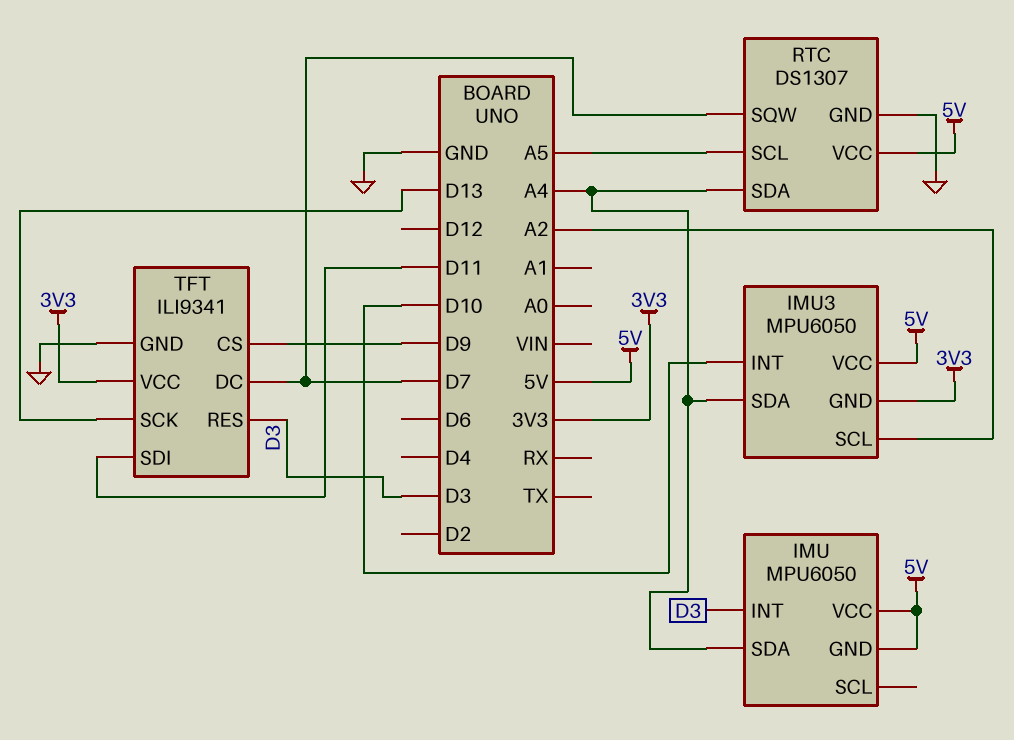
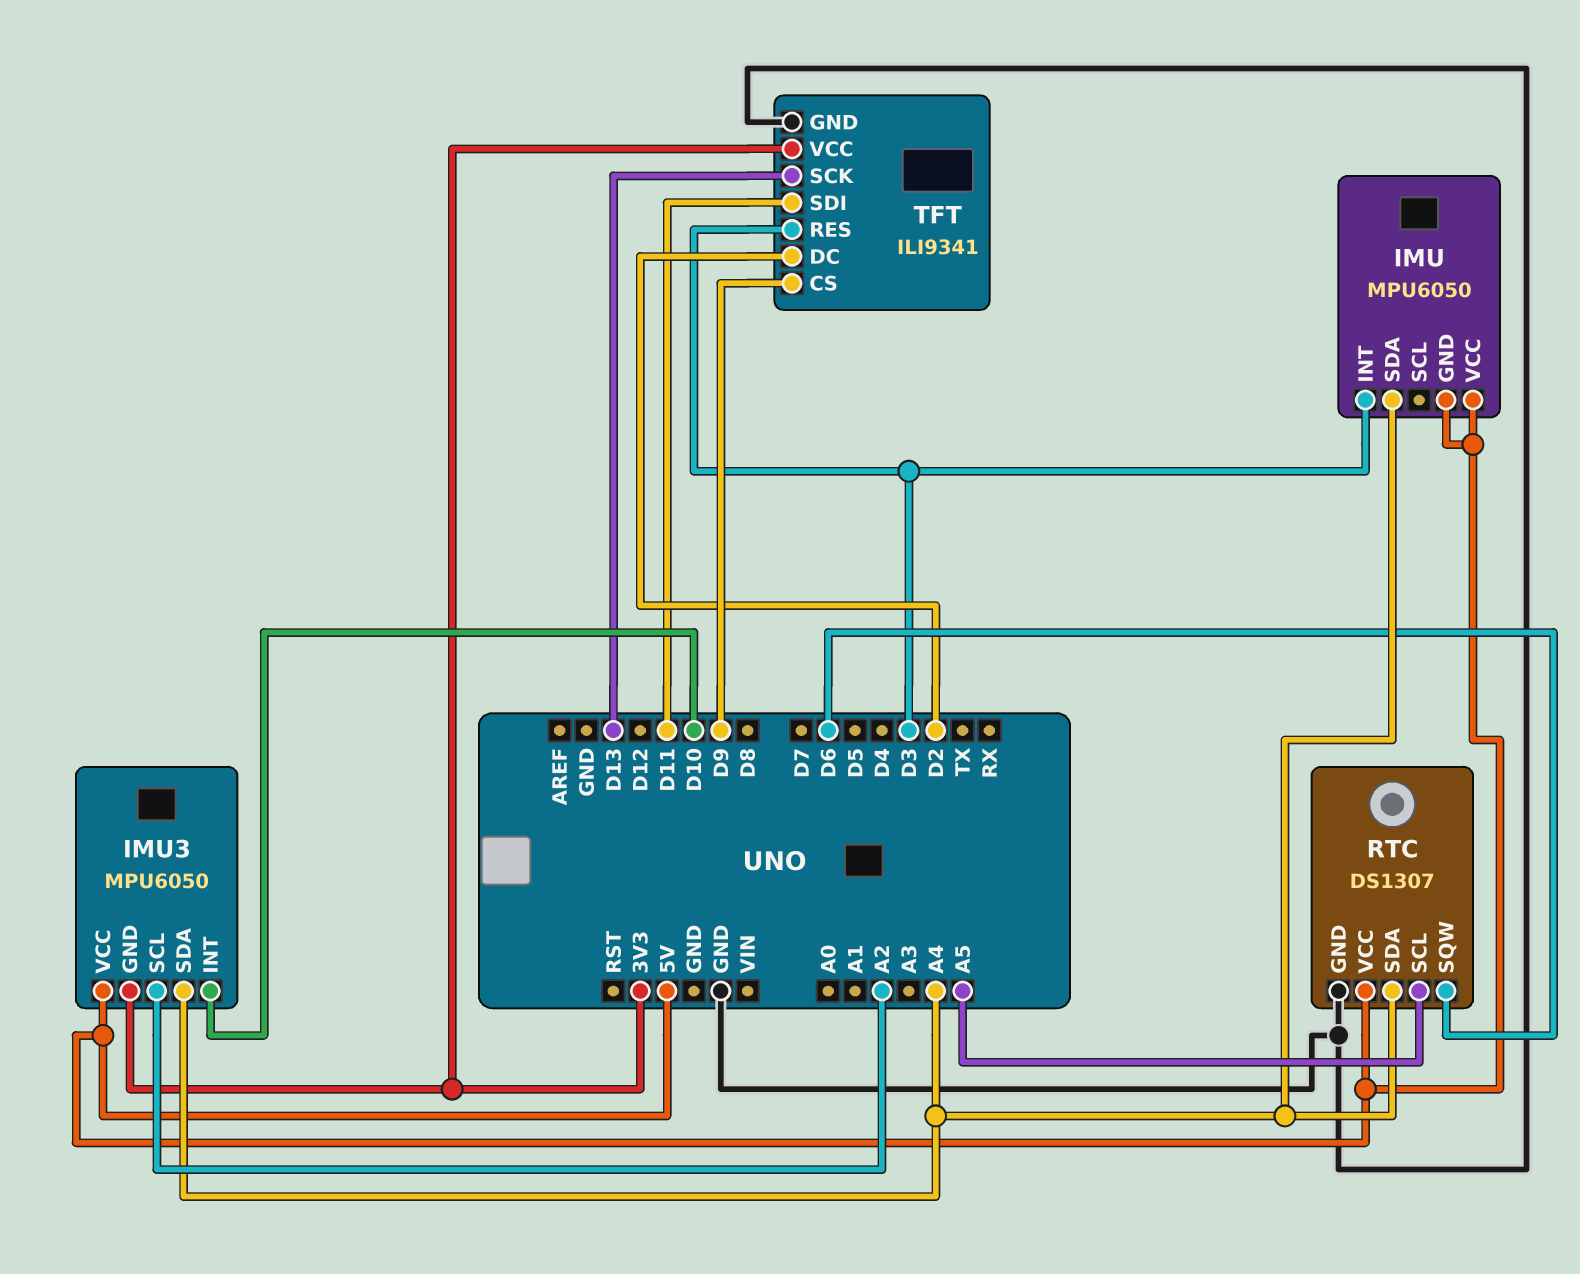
RTC pin SQW: D7 -> D6
TFT pin DC: D7 -> D2

